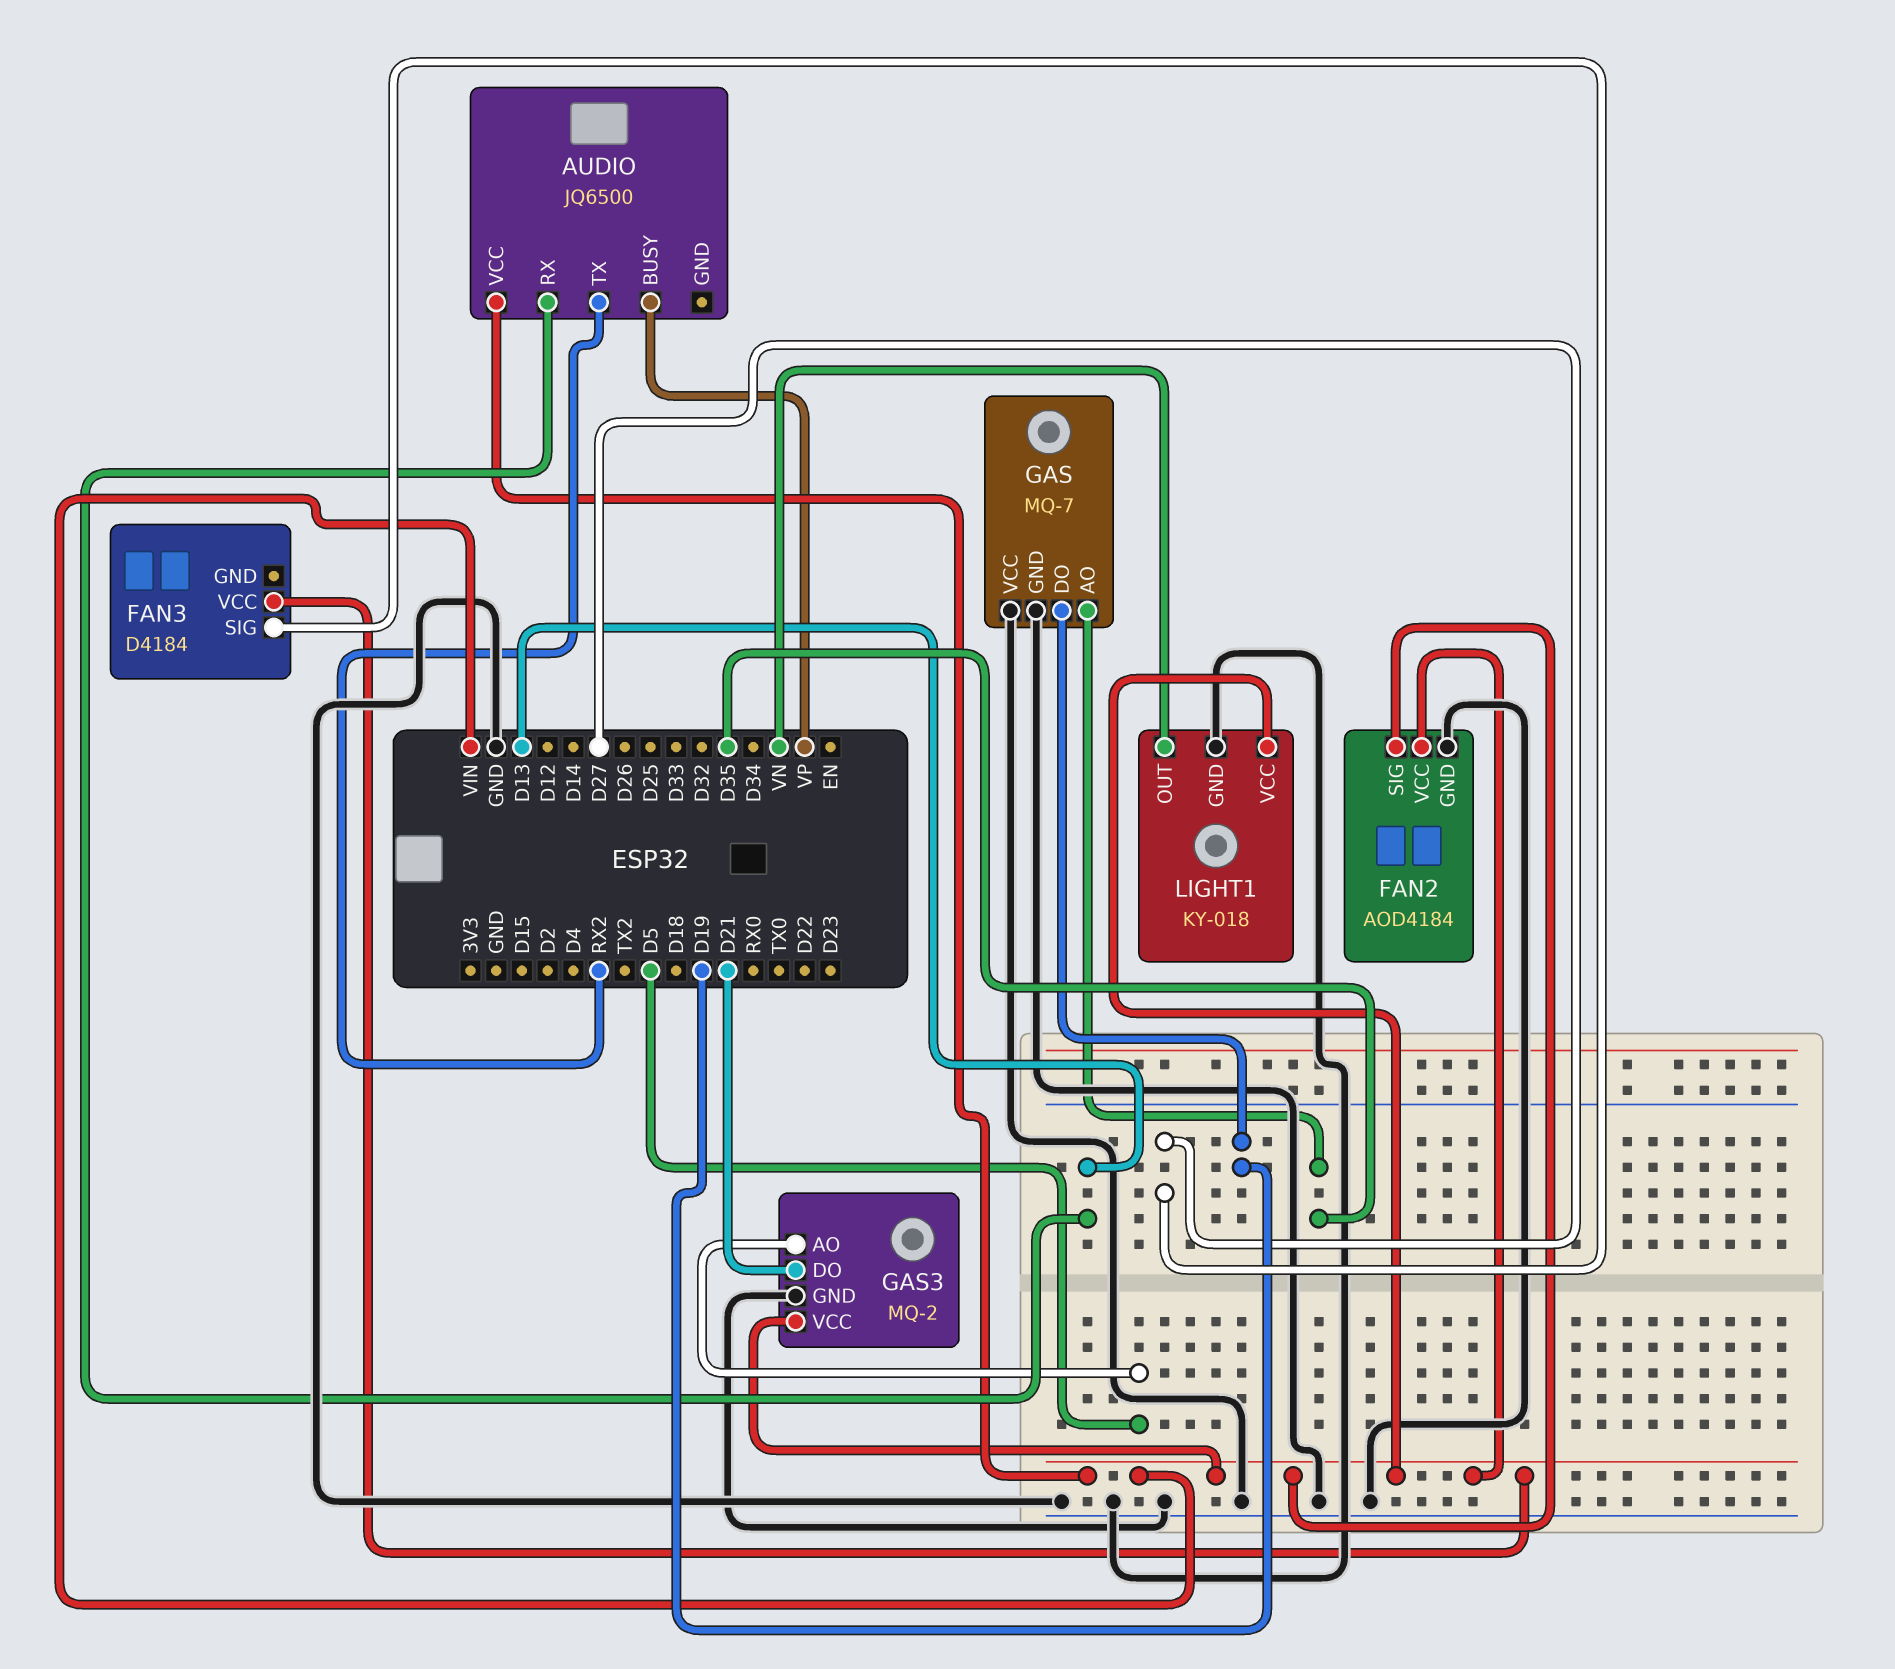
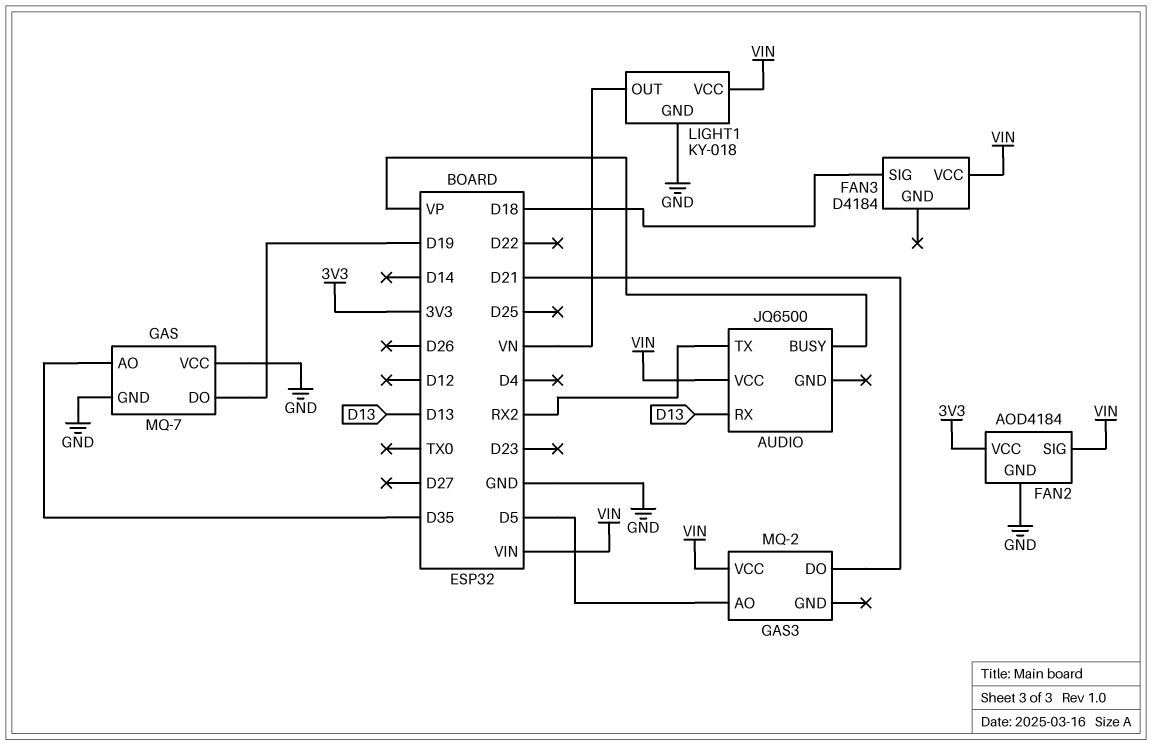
FAN2 pin VCC: VIN -> 3V3
FAN3 pin SIG: D27 -> D18
GAS3 pin GND: GND -> none

